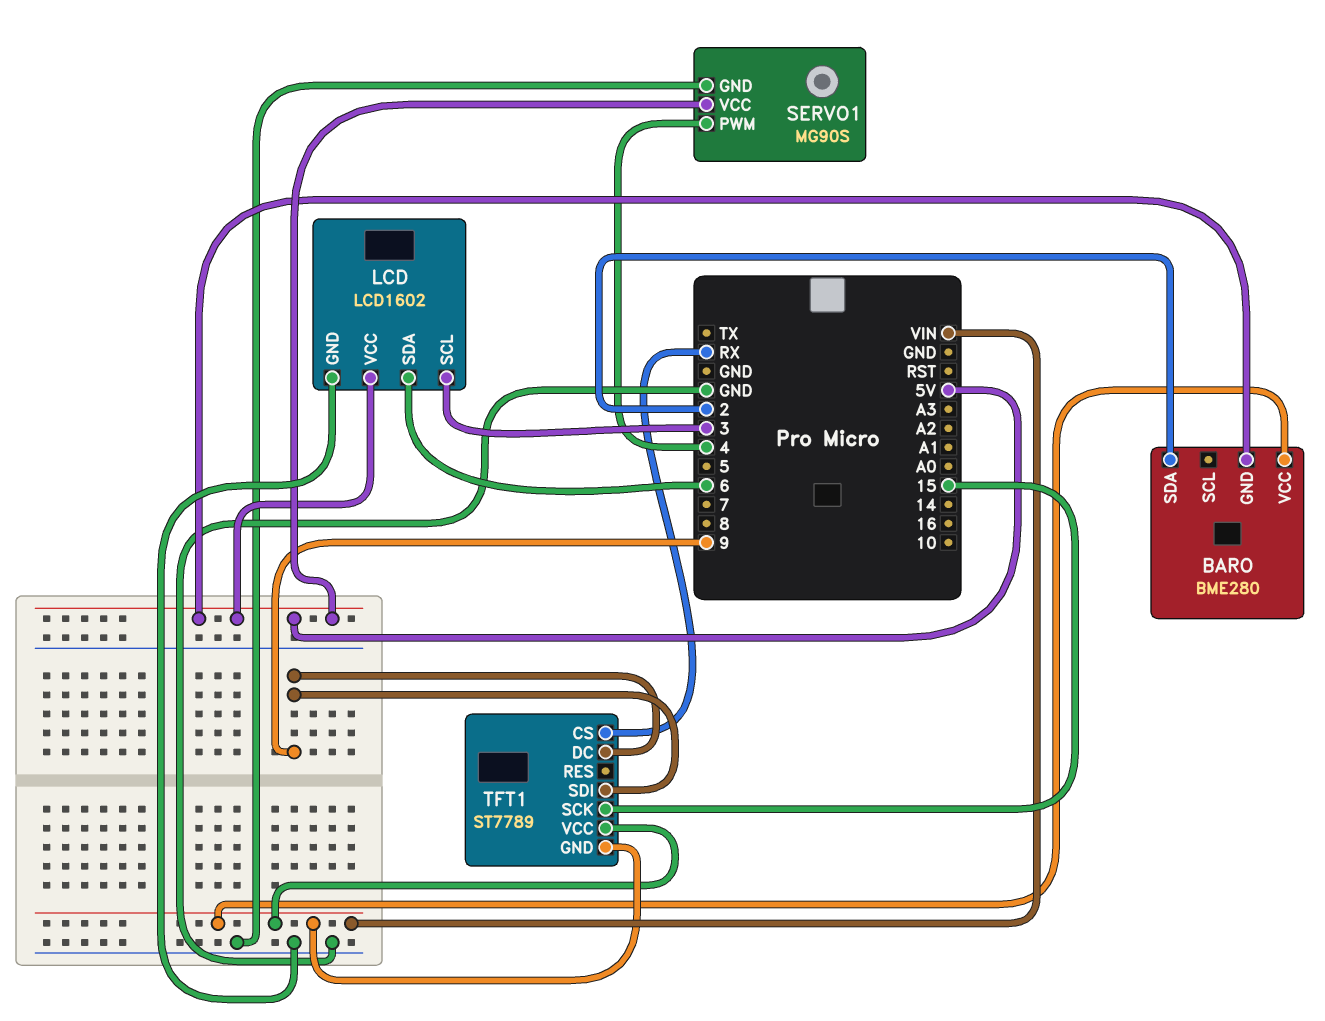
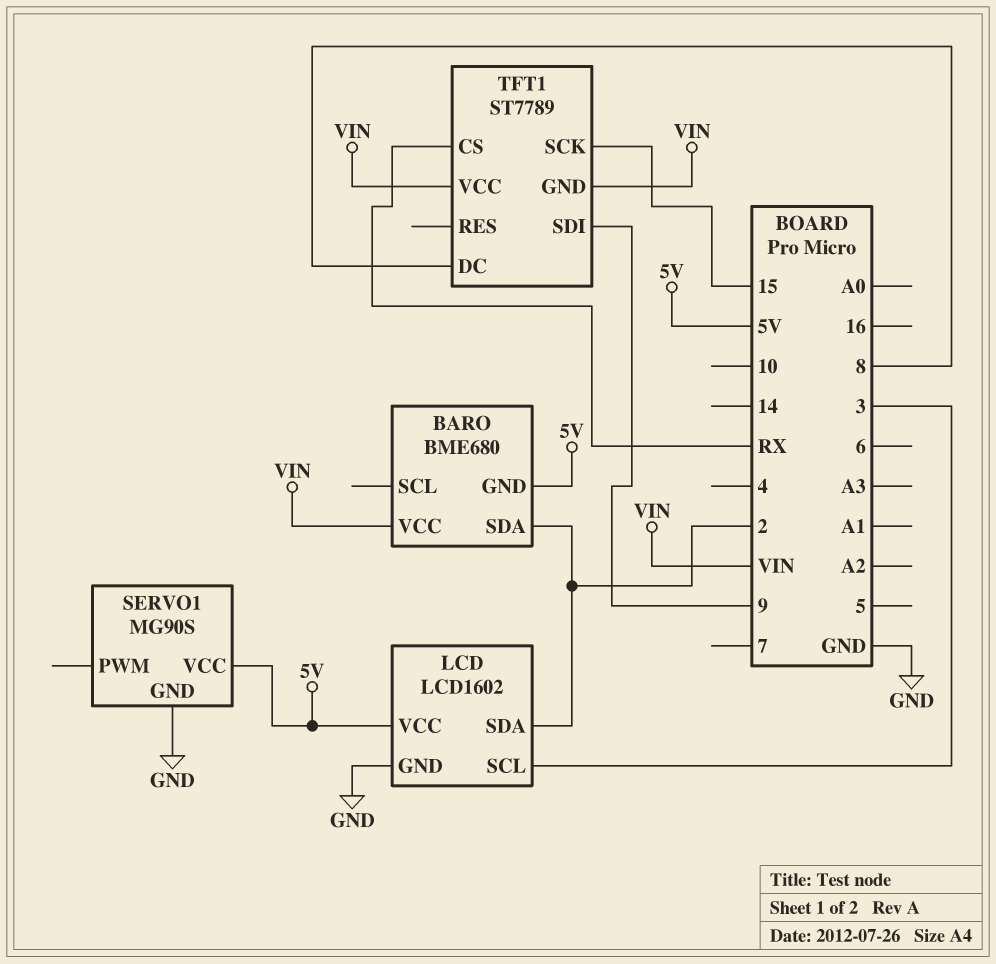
BARO: BME280 -> BME680
LCD pin SDA: 6 -> 2
SERVO1 pin PWM: 4 -> none
TFT1 pin DC: 9 -> 8

